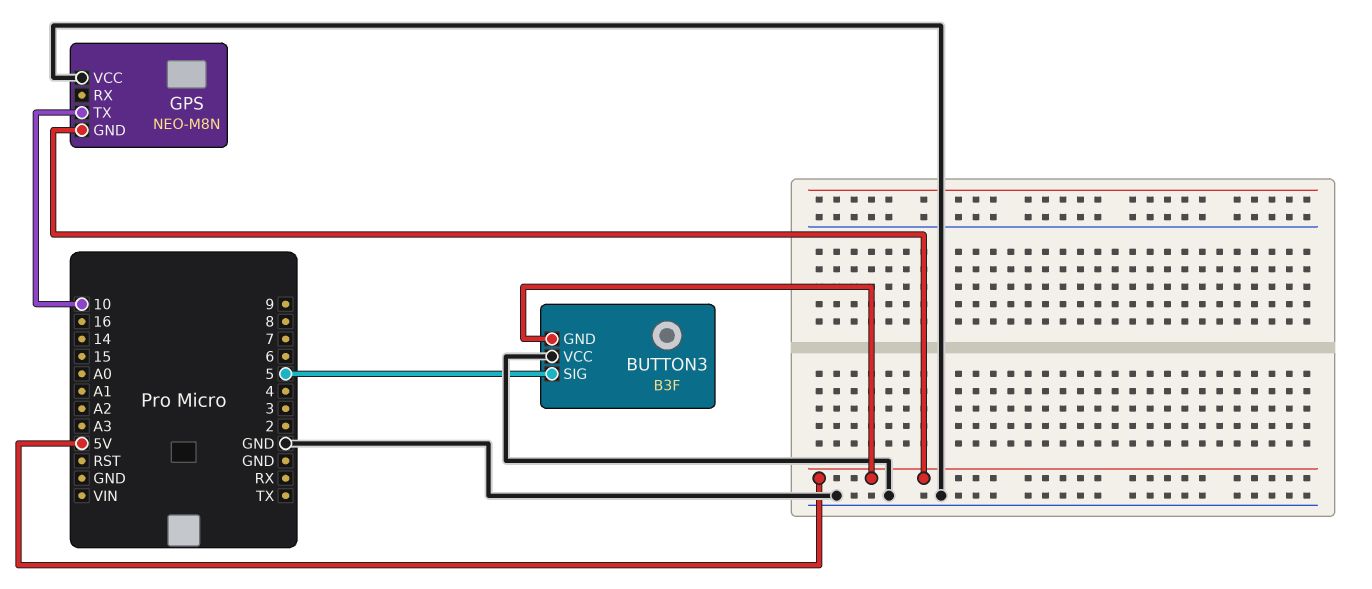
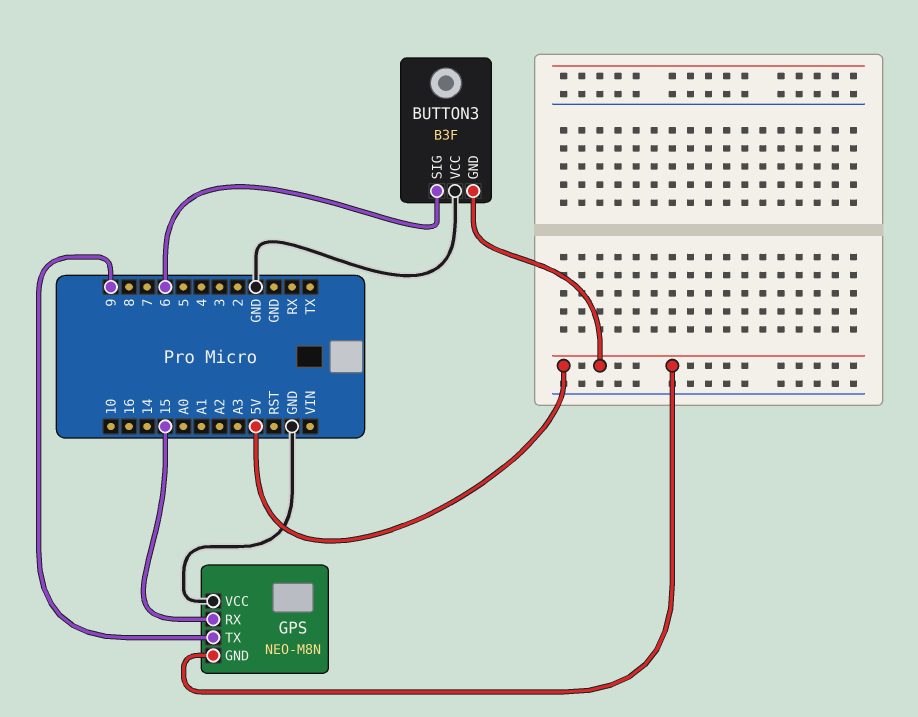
BUTTON3 pin SIG: 5 -> 6
GPS pin RX: none -> 15
GPS pin TX: 10 -> 9

